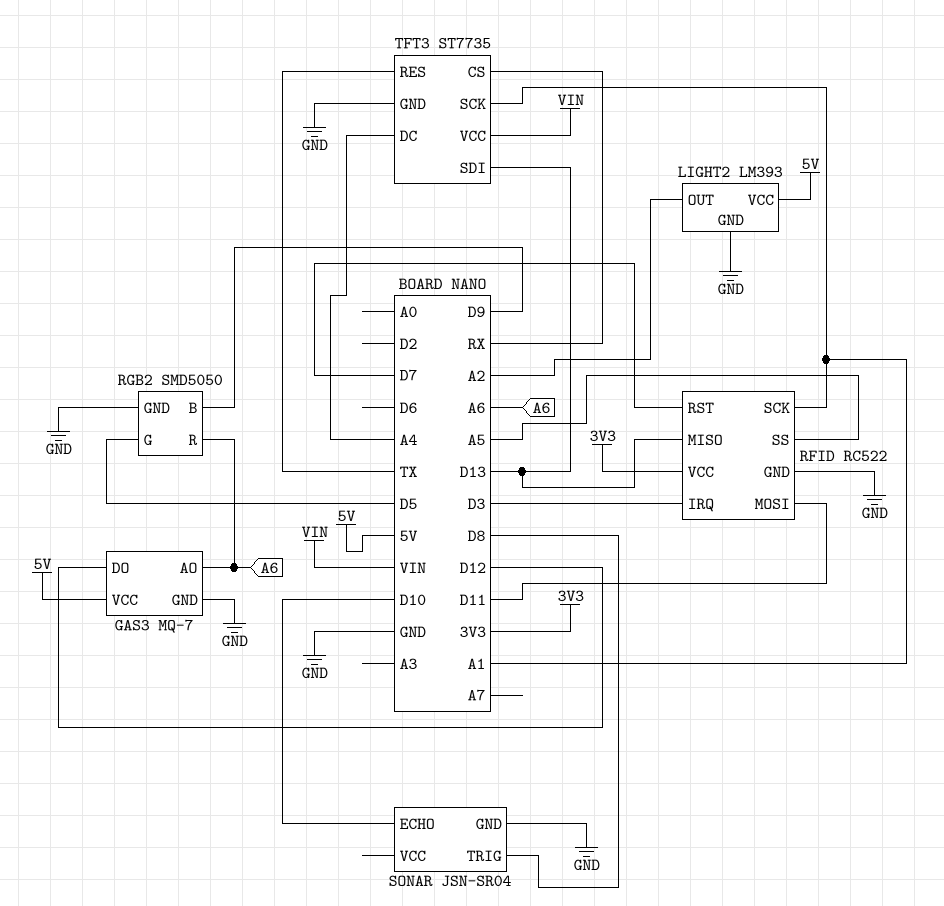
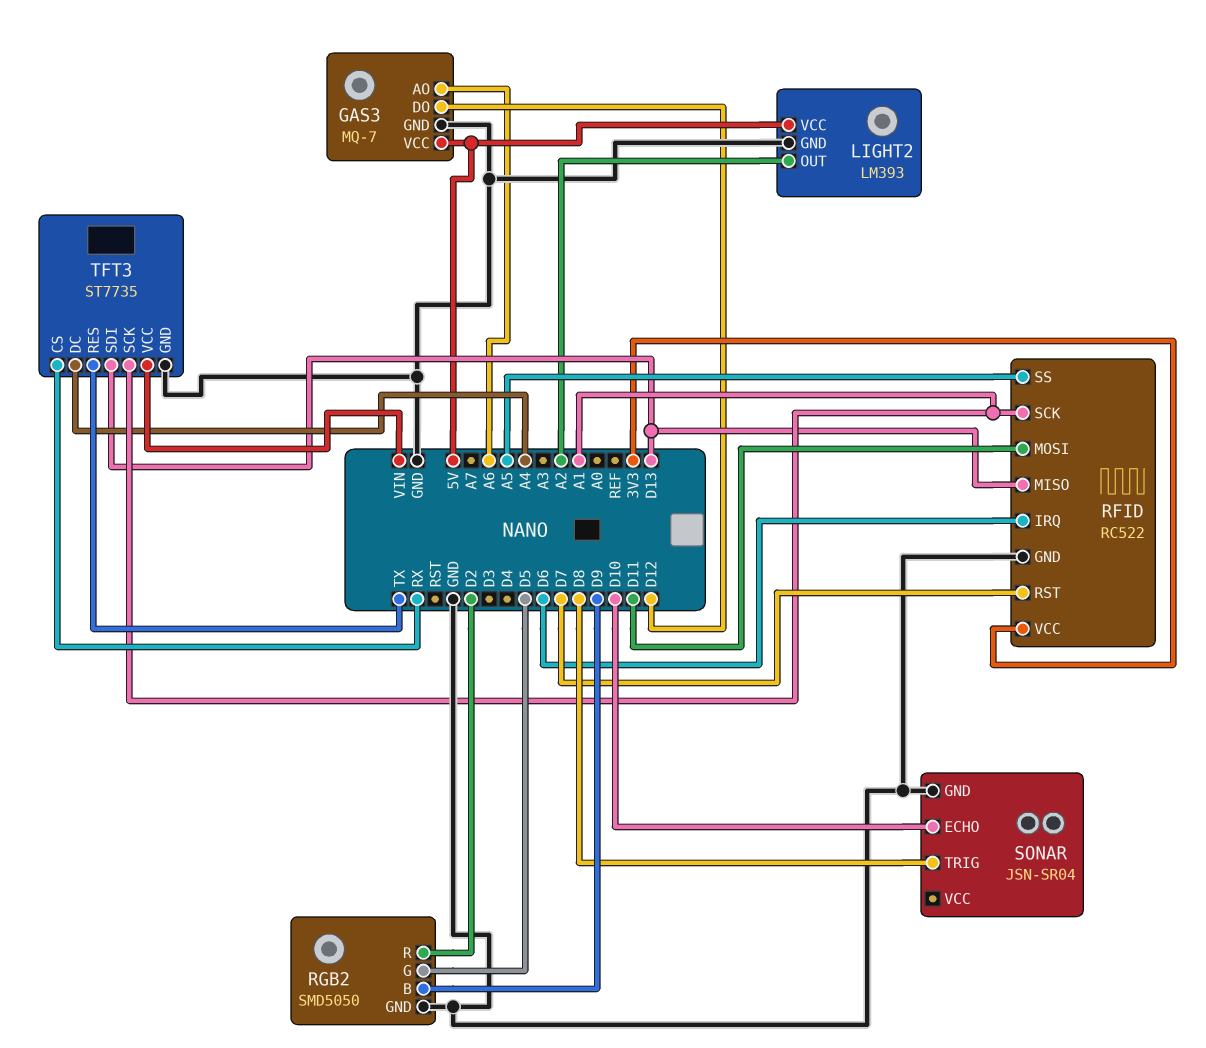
RFID pin IRQ: D3 -> D6
RGB2 pin R: A6 -> D2

